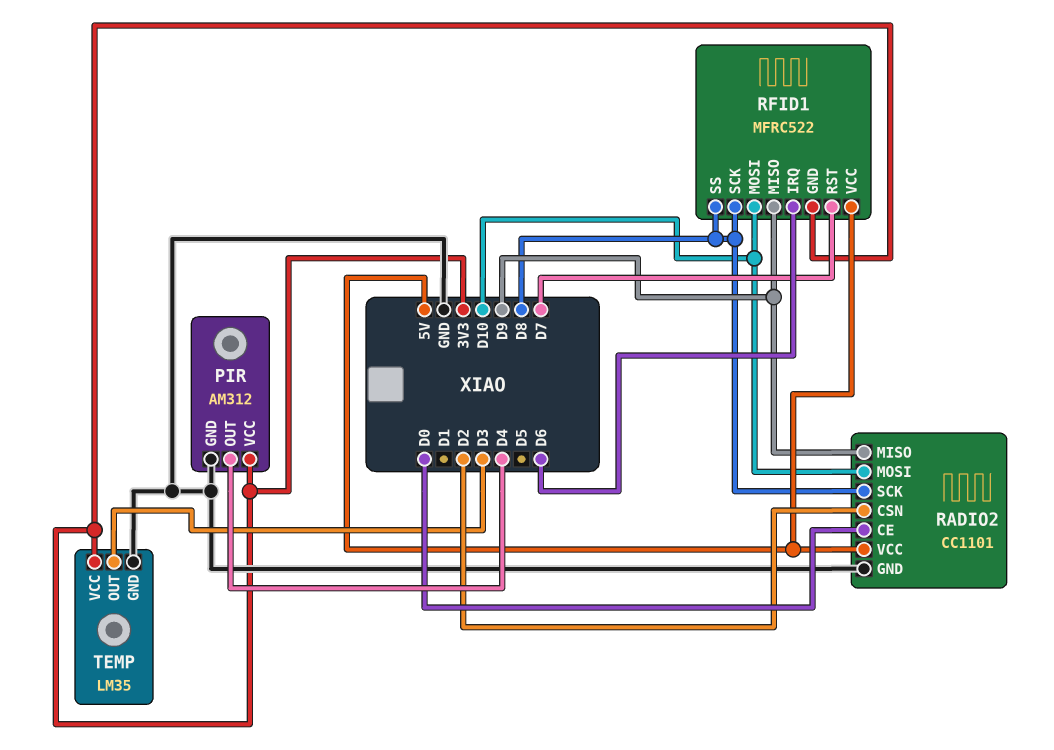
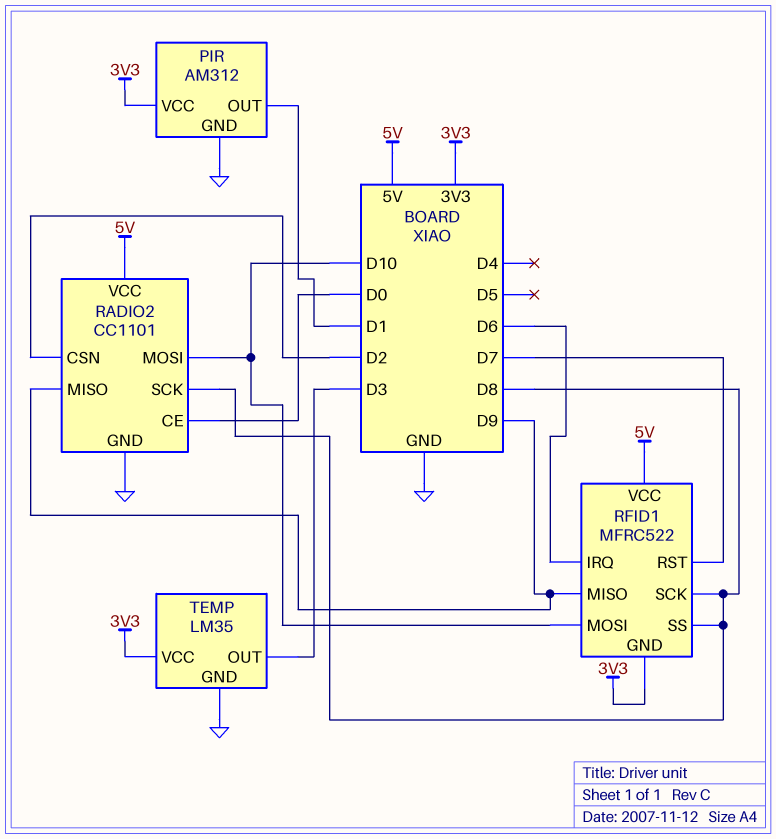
PIR pin OUT: D4 -> D1

